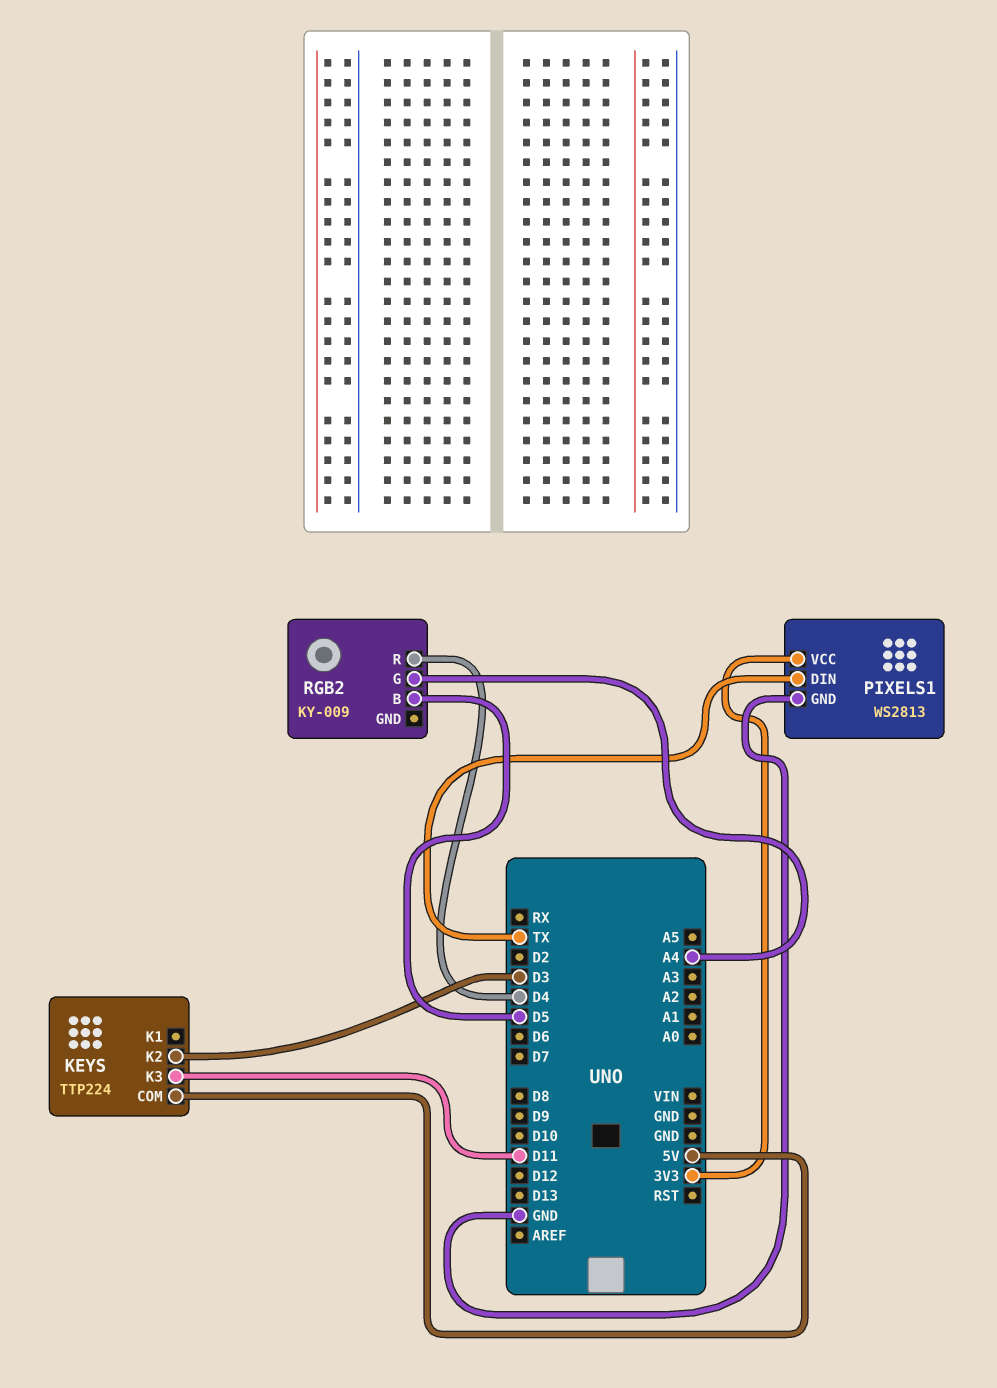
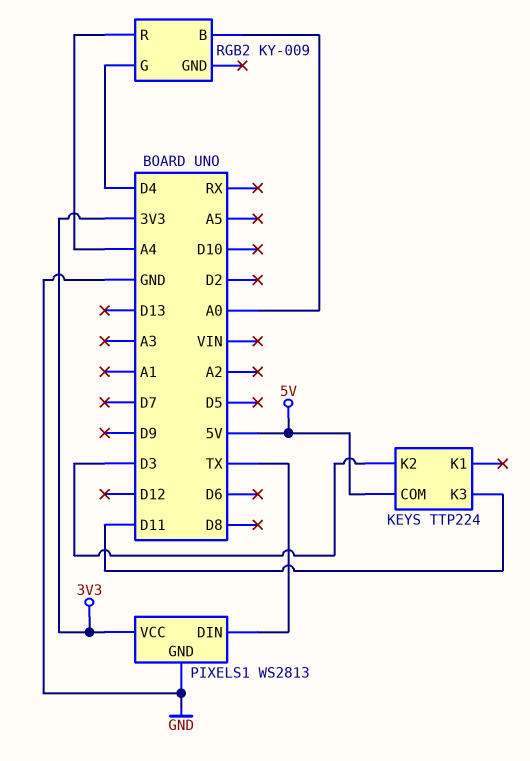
RGB2 pin B: D5 -> A0
RGB2 pin G: A4 -> D4
RGB2 pin R: D4 -> A4

